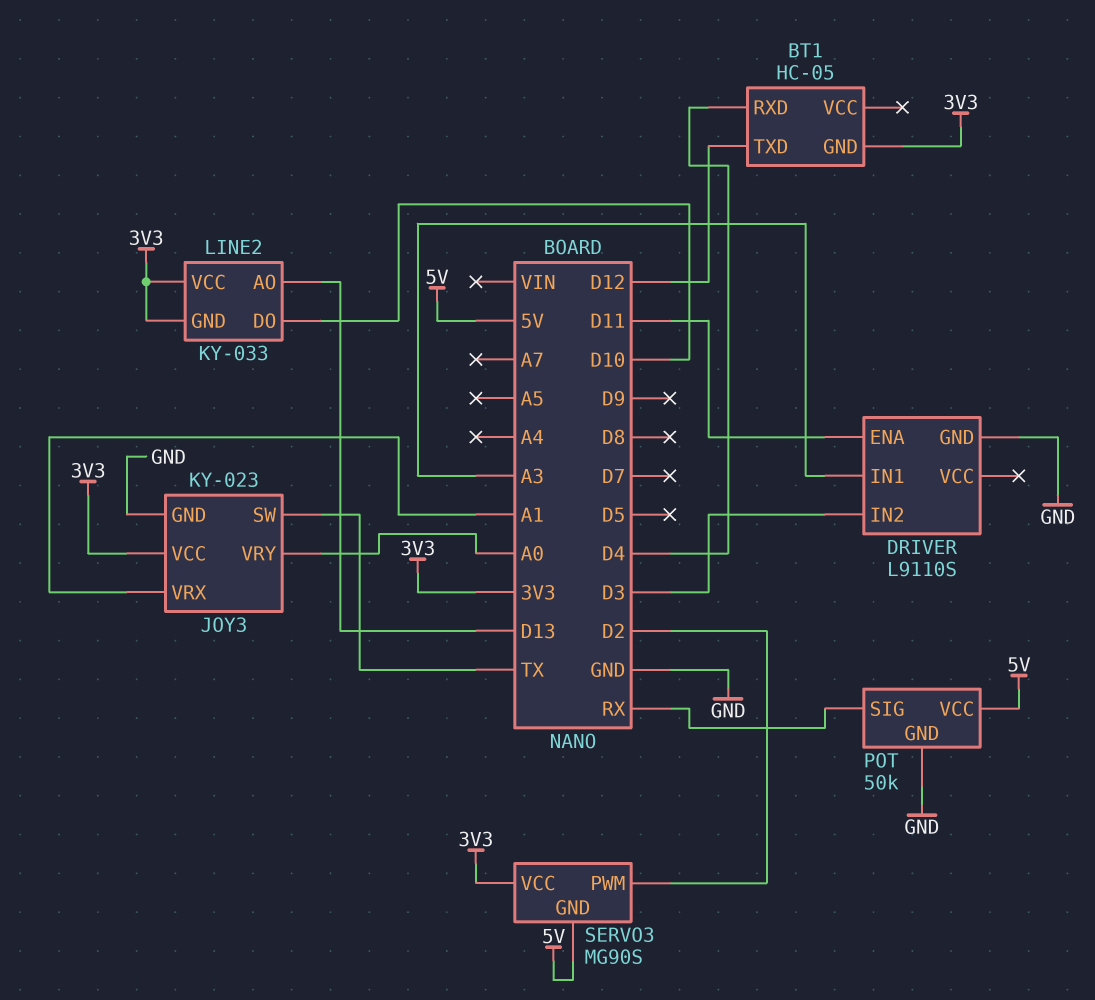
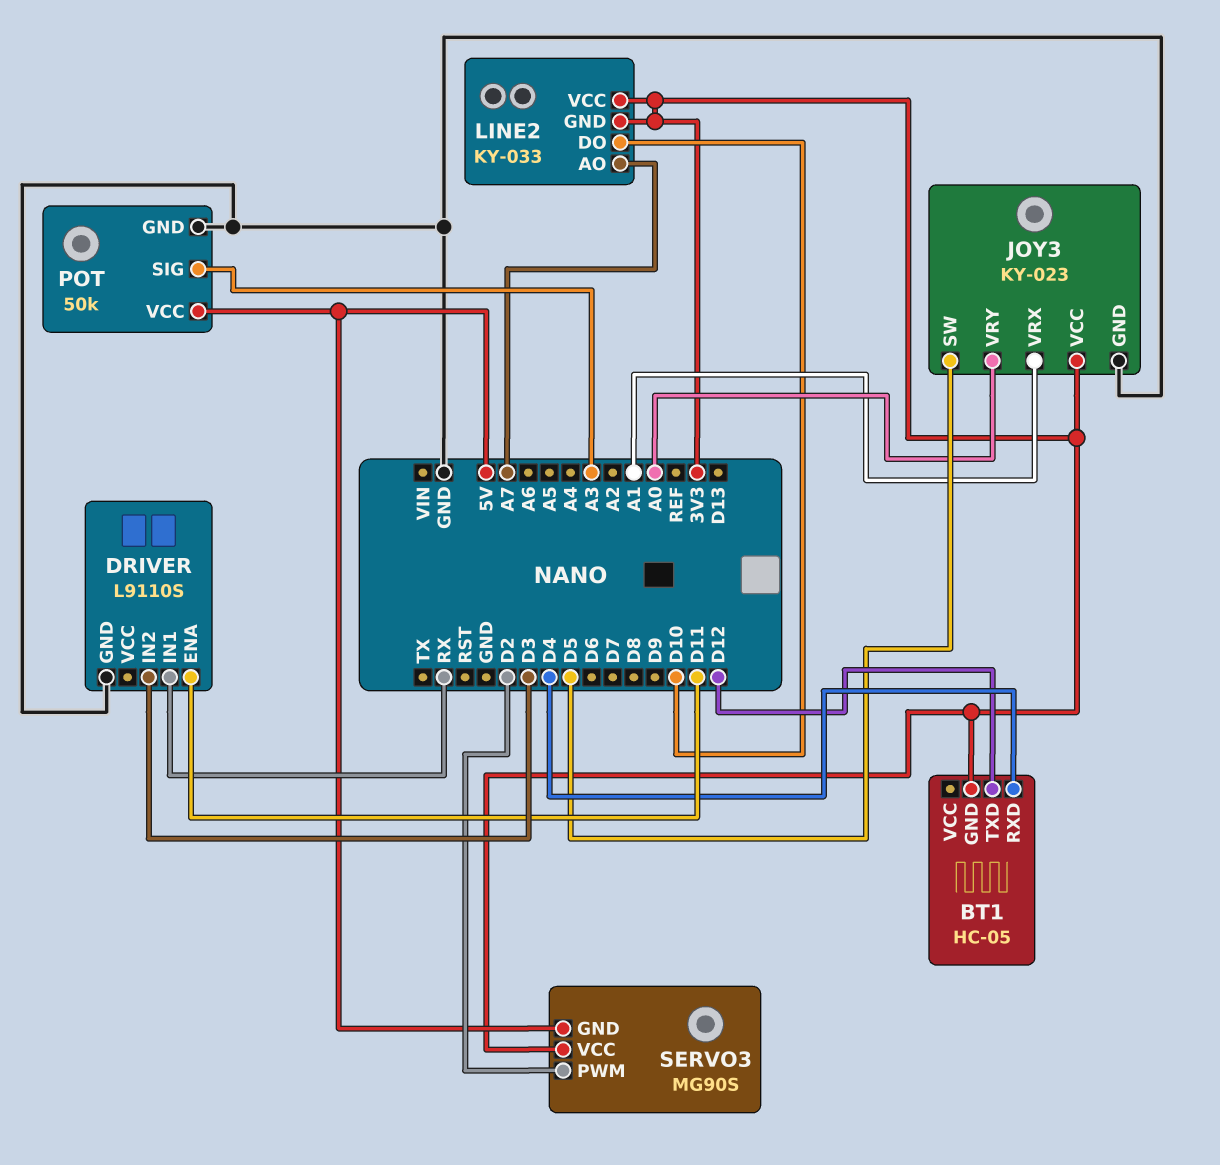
DRIVER pin IN1: A3 -> RX
JOY3 pin SW: TX -> D5
LINE2 pin AO: D13 -> A7
POT pin SIG: RX -> A3

